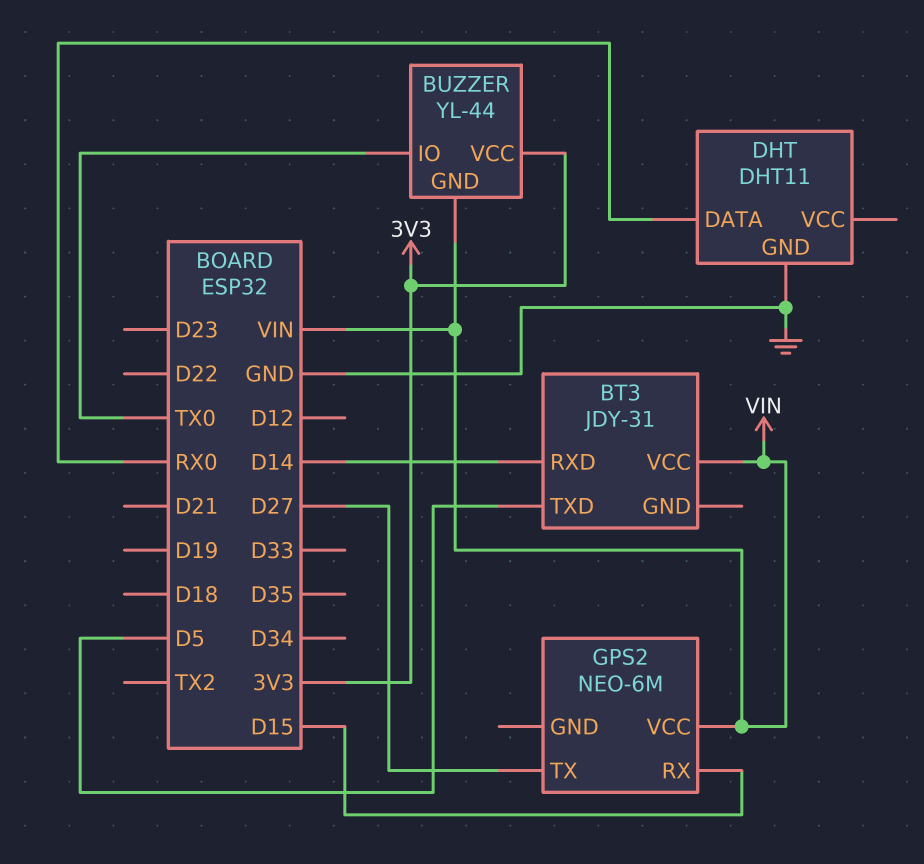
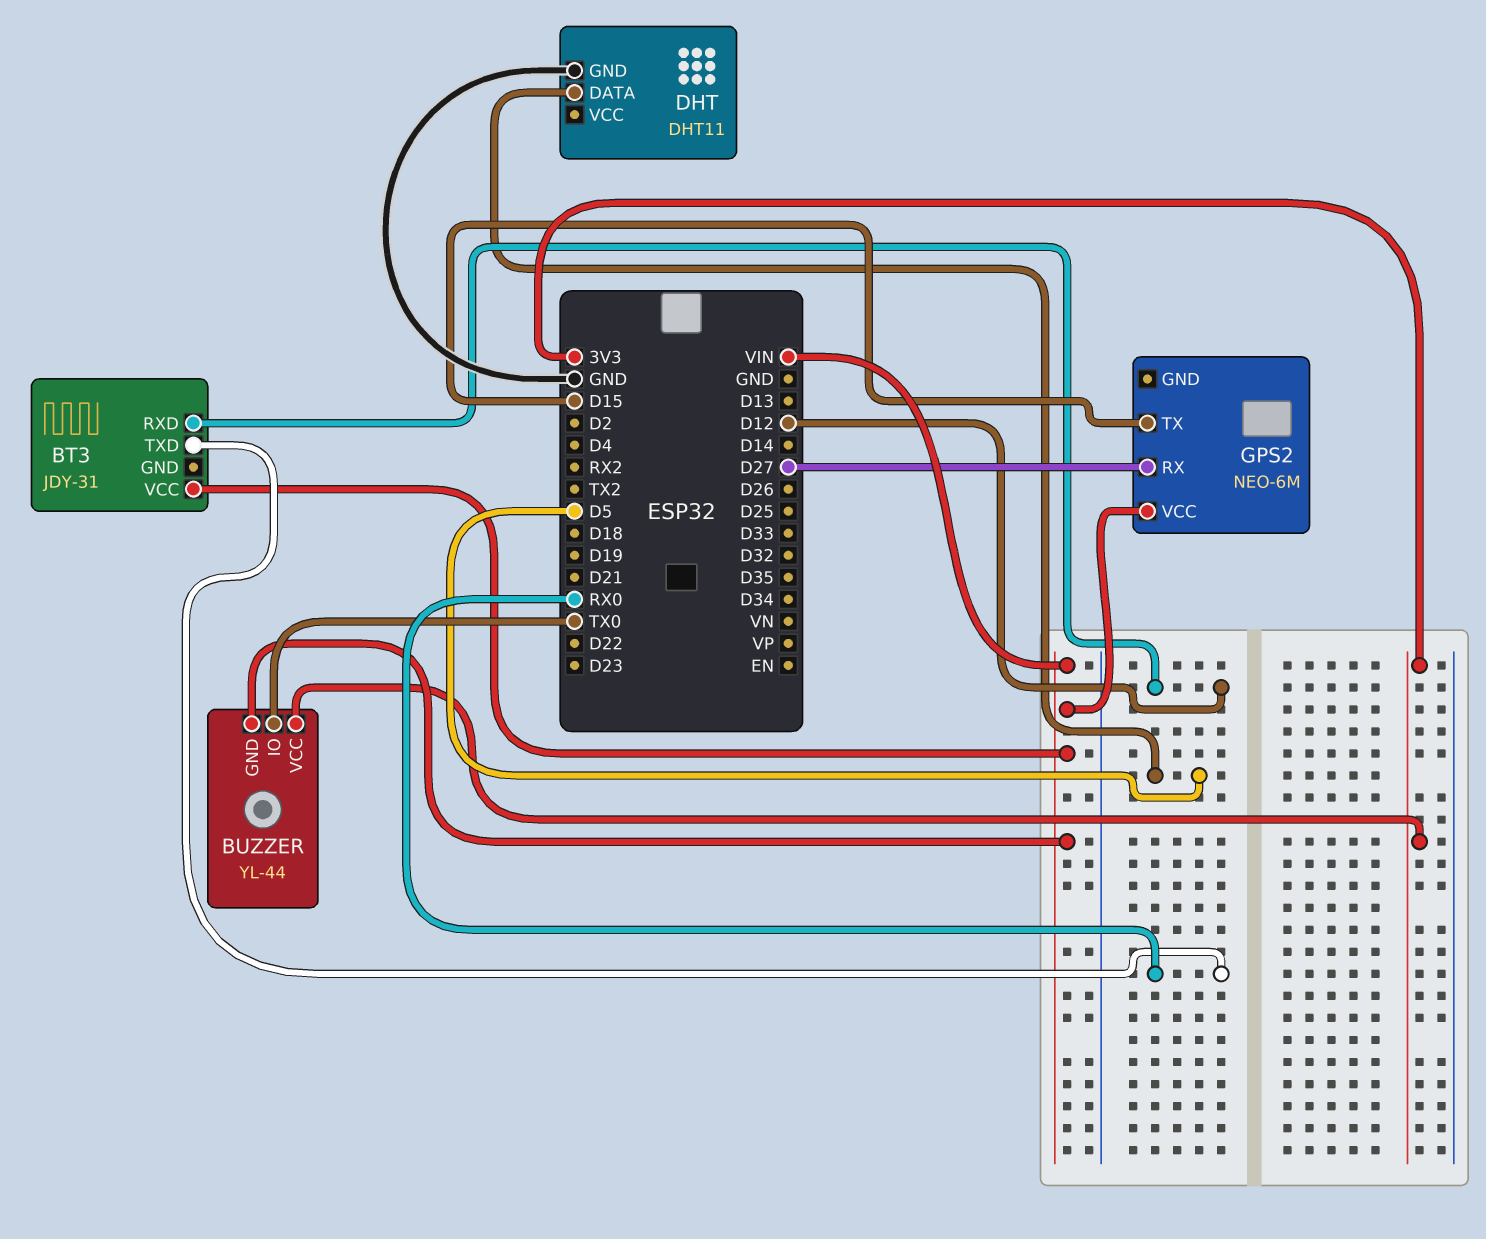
BT3 pin RXD: D14 -> D12
BT3 pin TXD: D5 -> RX0
DHT pin DATA: RX0 -> D5
GPS2 pin RX: D15 -> D27
GPS2 pin TX: D27 -> D15

